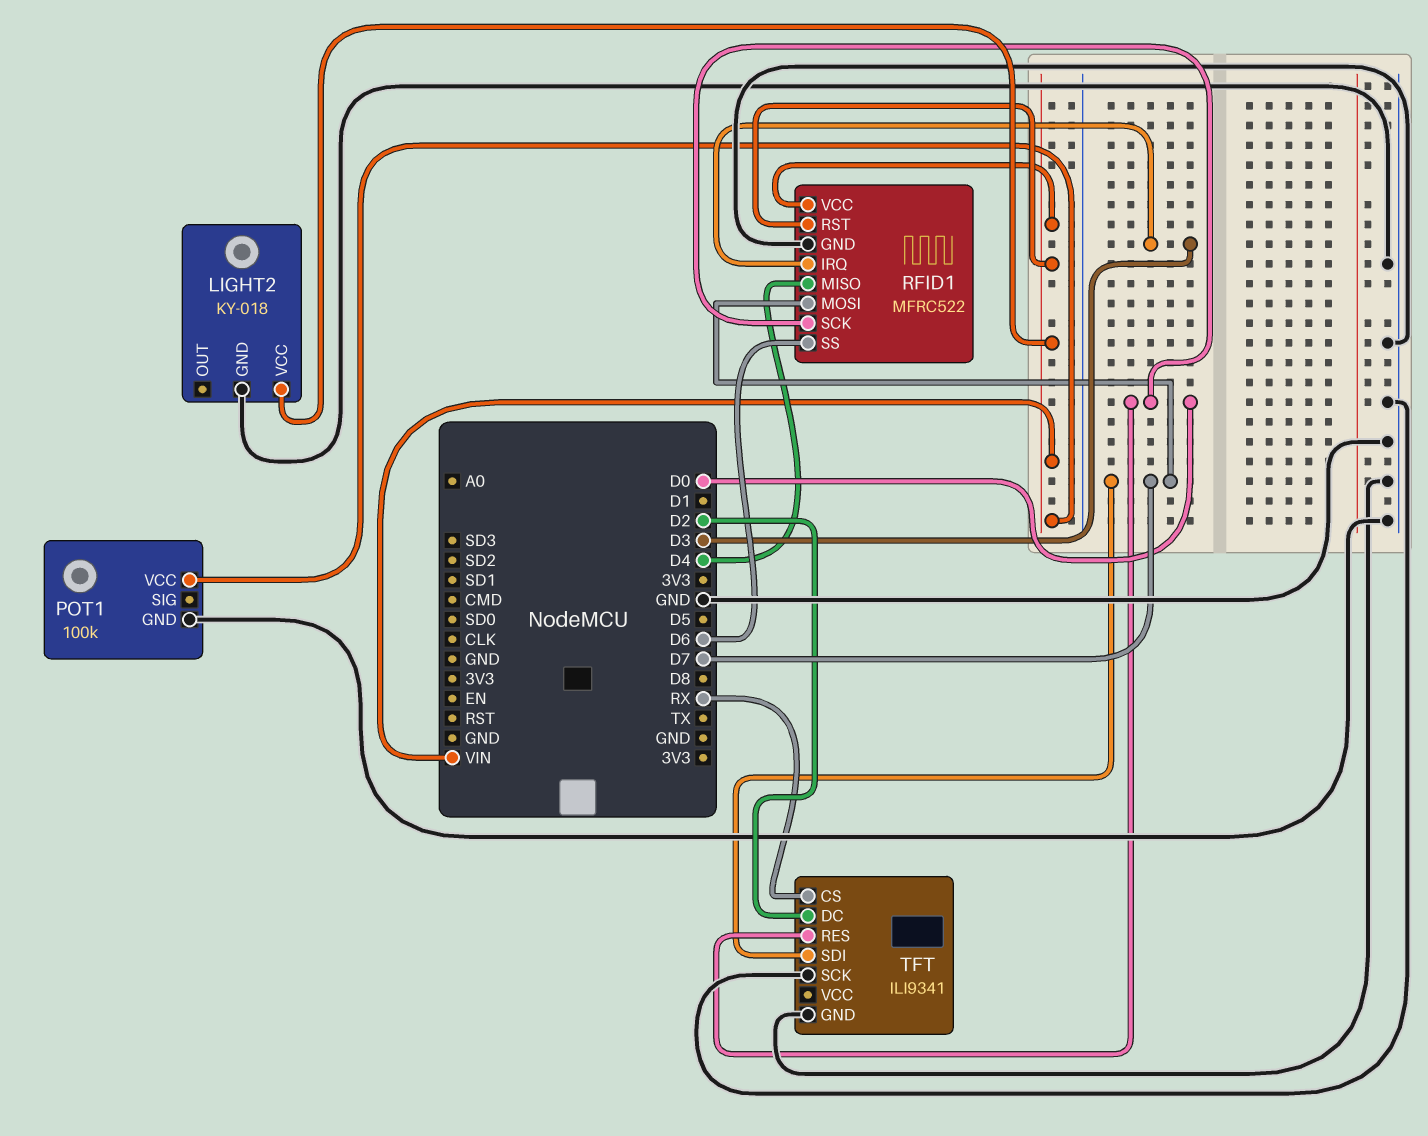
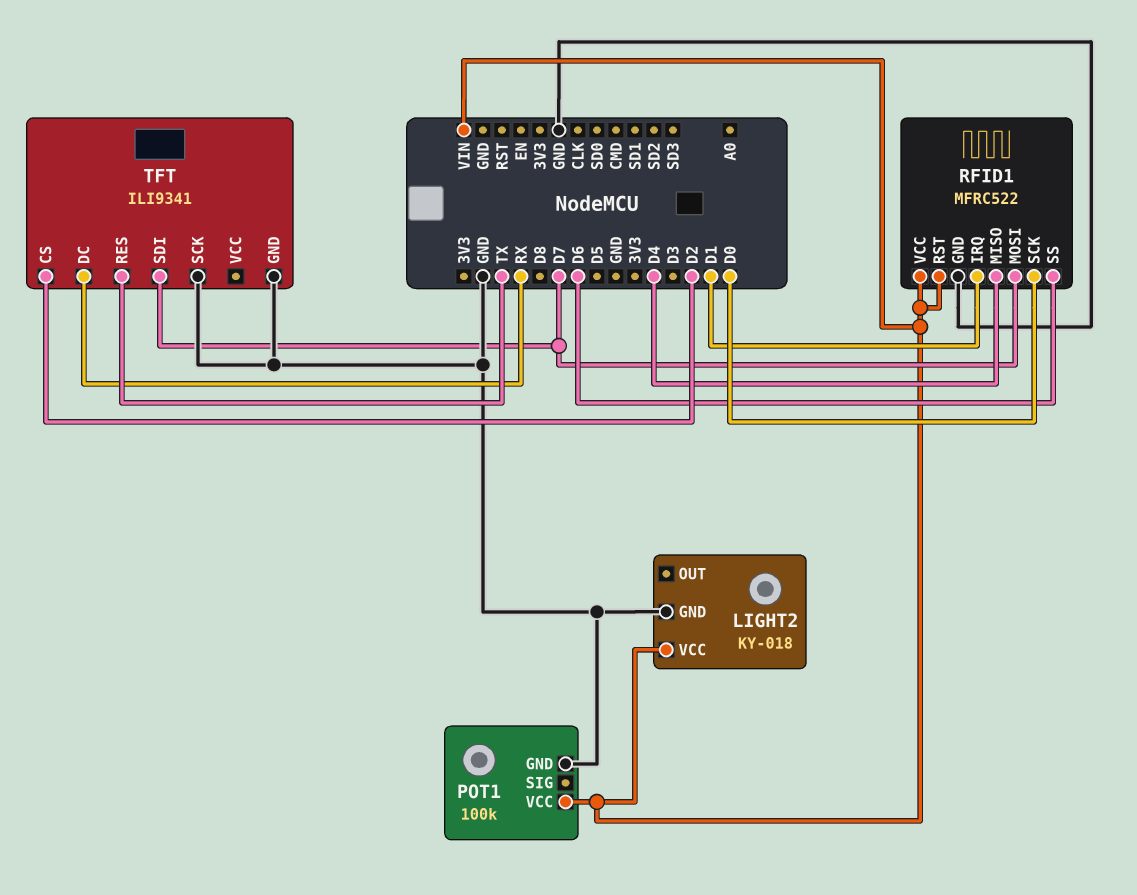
RFID1 pin IRQ: D3 -> D1
TFT pin CS: RX -> D2
TFT pin DC: D2 -> RX
TFT pin RES: D0 -> TX

